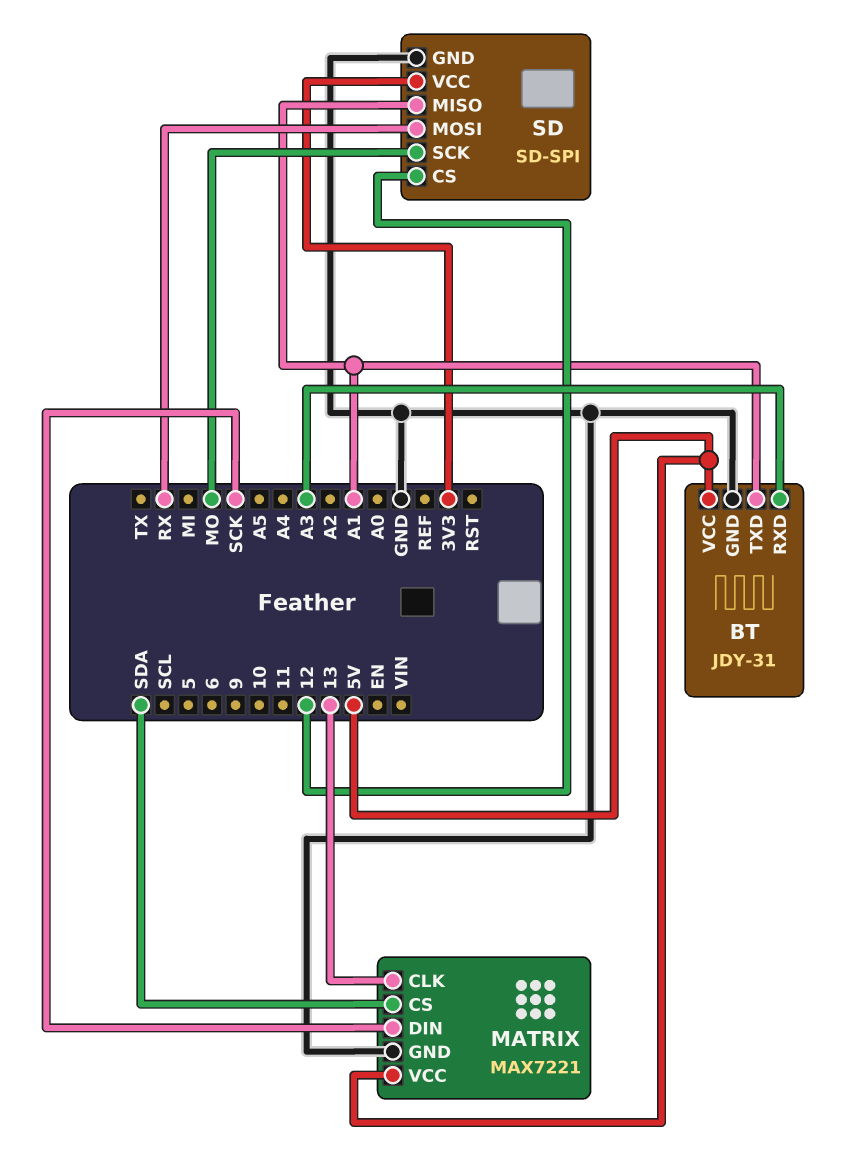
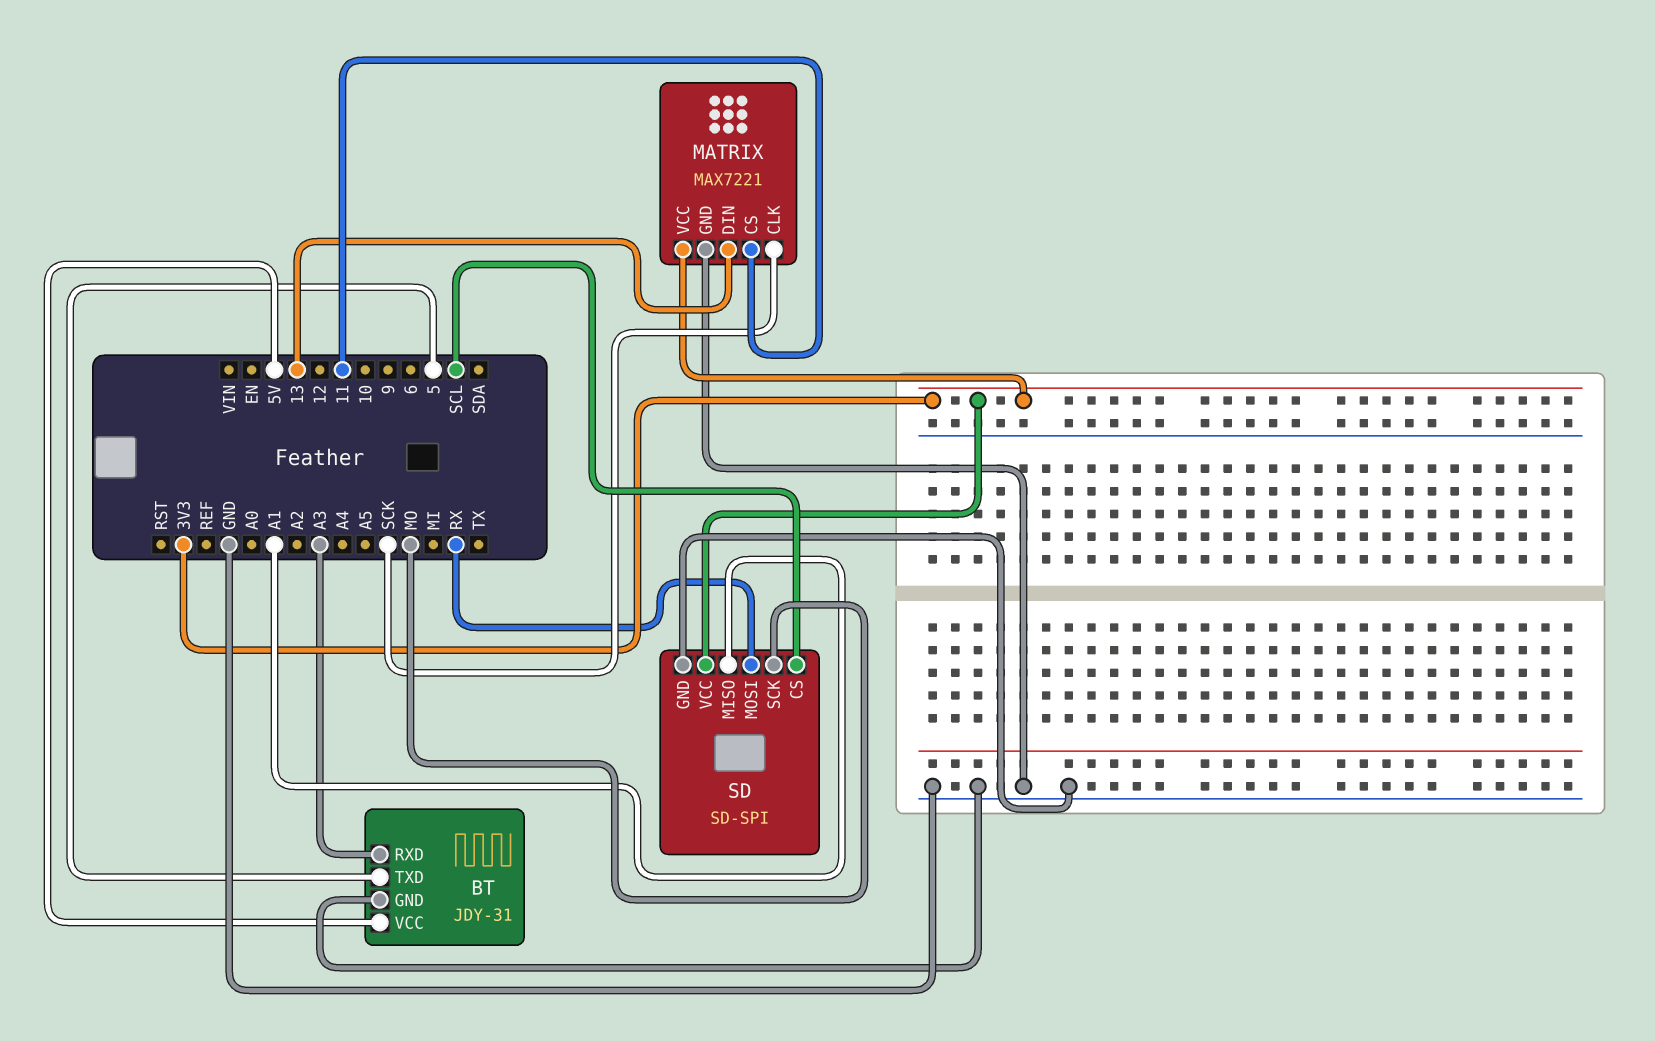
BT pin TXD: A1 -> 5
MATRIX pin CLK: 13 -> SCK
MATRIX pin CS: SDA -> 11
MATRIX pin DIN: SCK -> 13
MATRIX pin VCC: 5V -> 3V3
SD pin CS: 12 -> SCL

